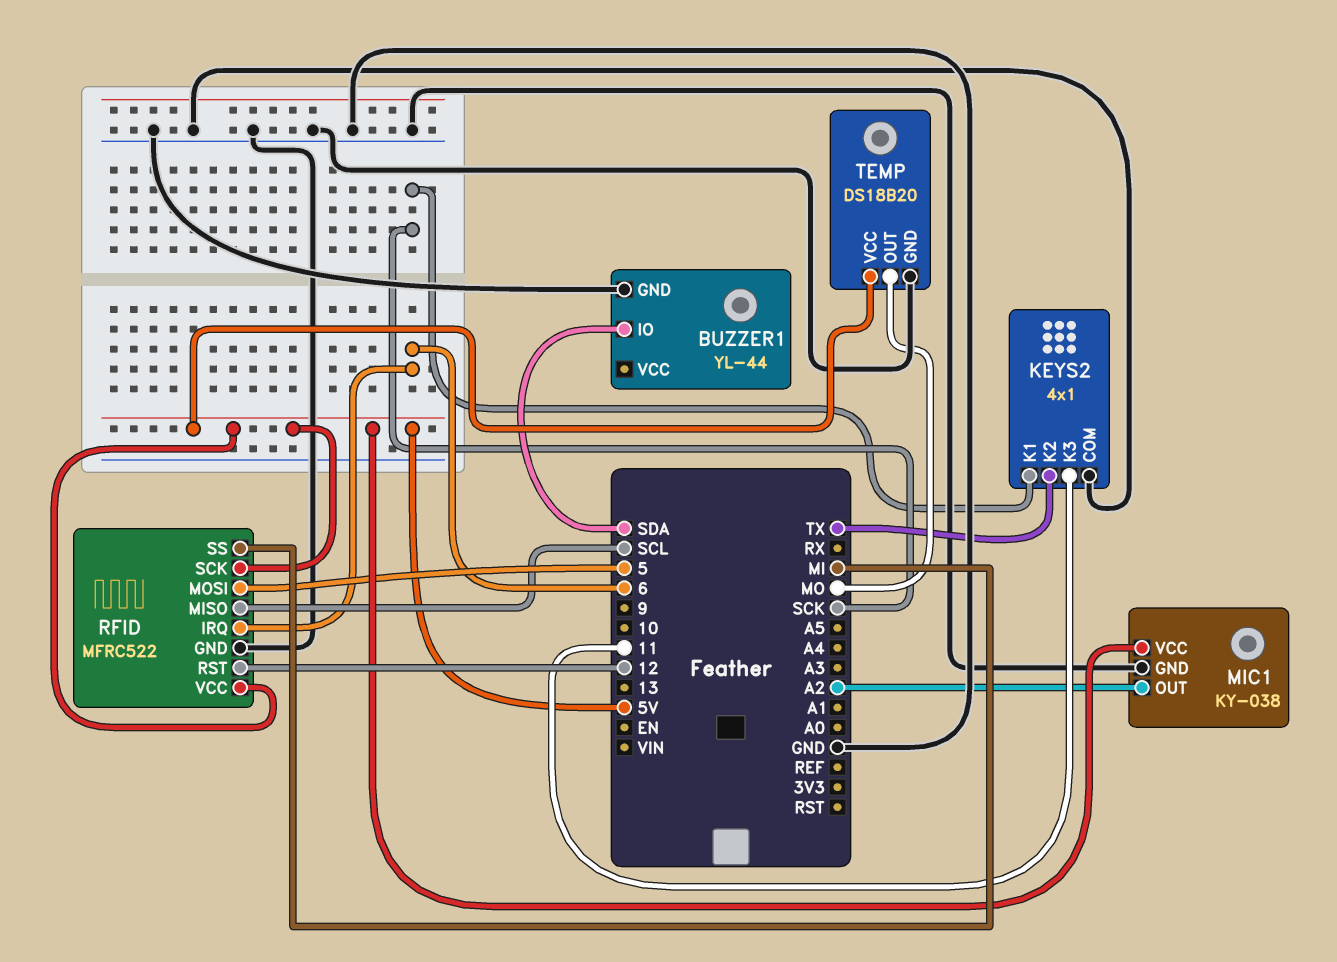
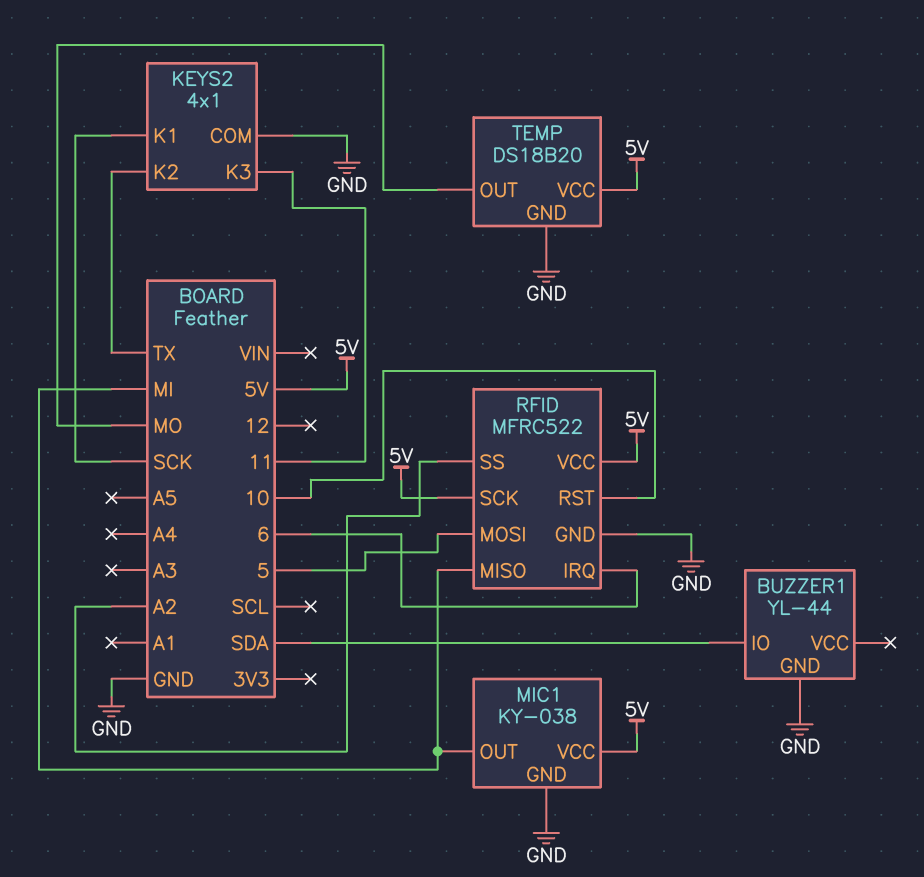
MIC1 pin OUT: A2 -> MI
RFID pin MISO: SCL -> MI
RFID pin RST: 12 -> 10
RFID pin SS: MI -> A2

